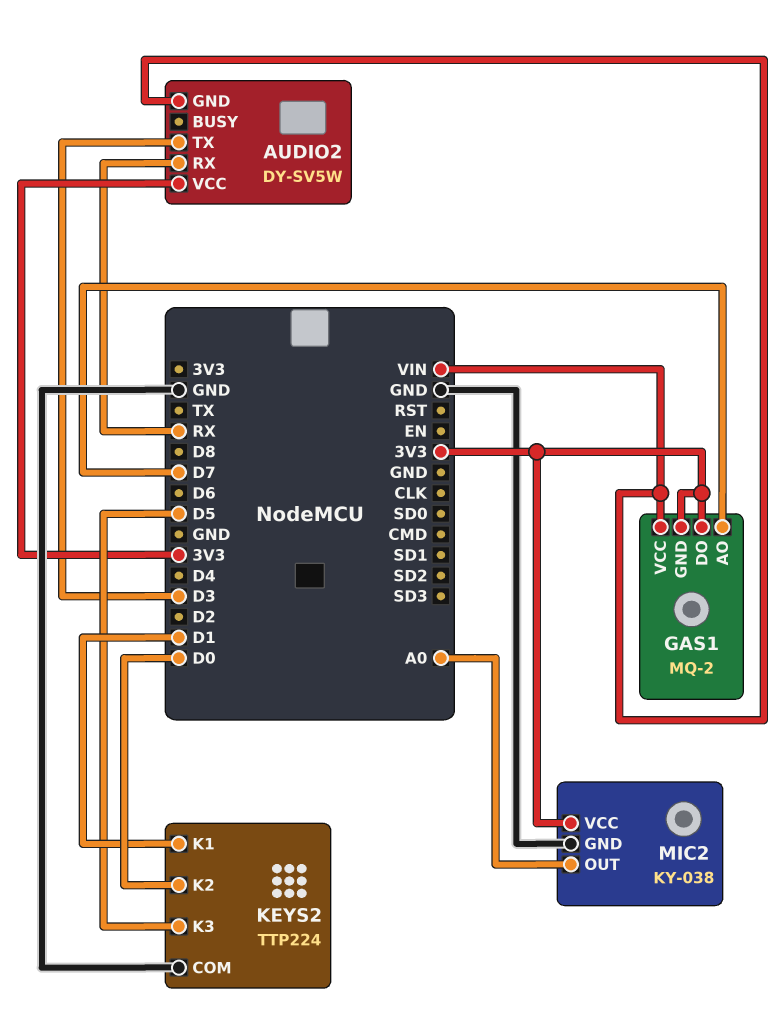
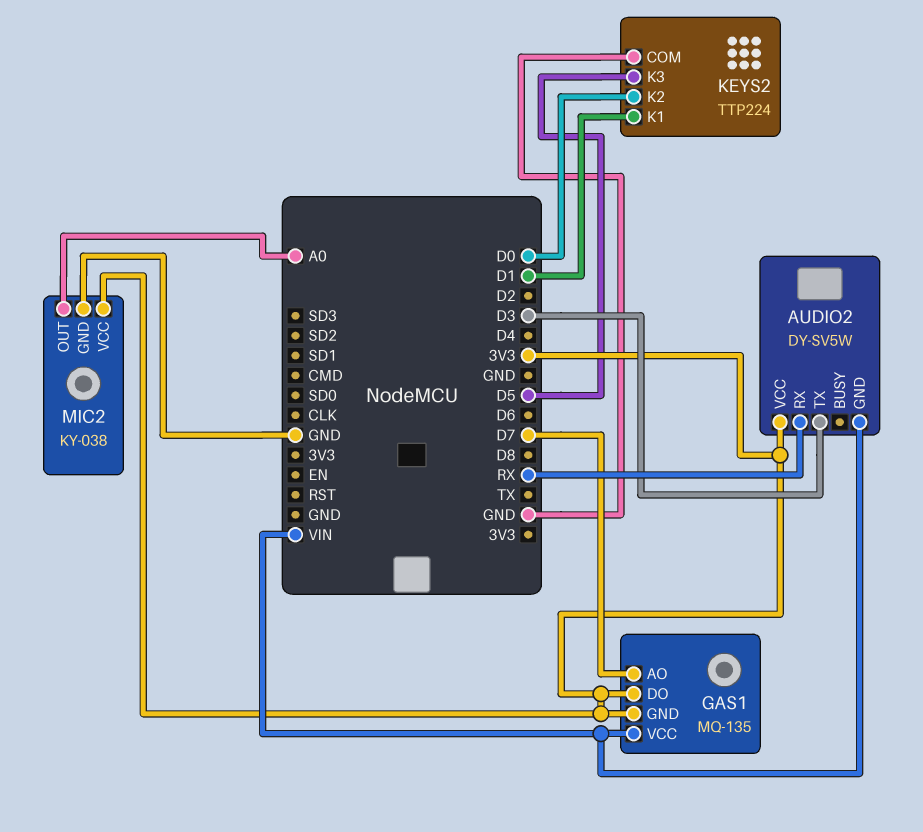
GAS1: MQ-2 -> MQ-135

